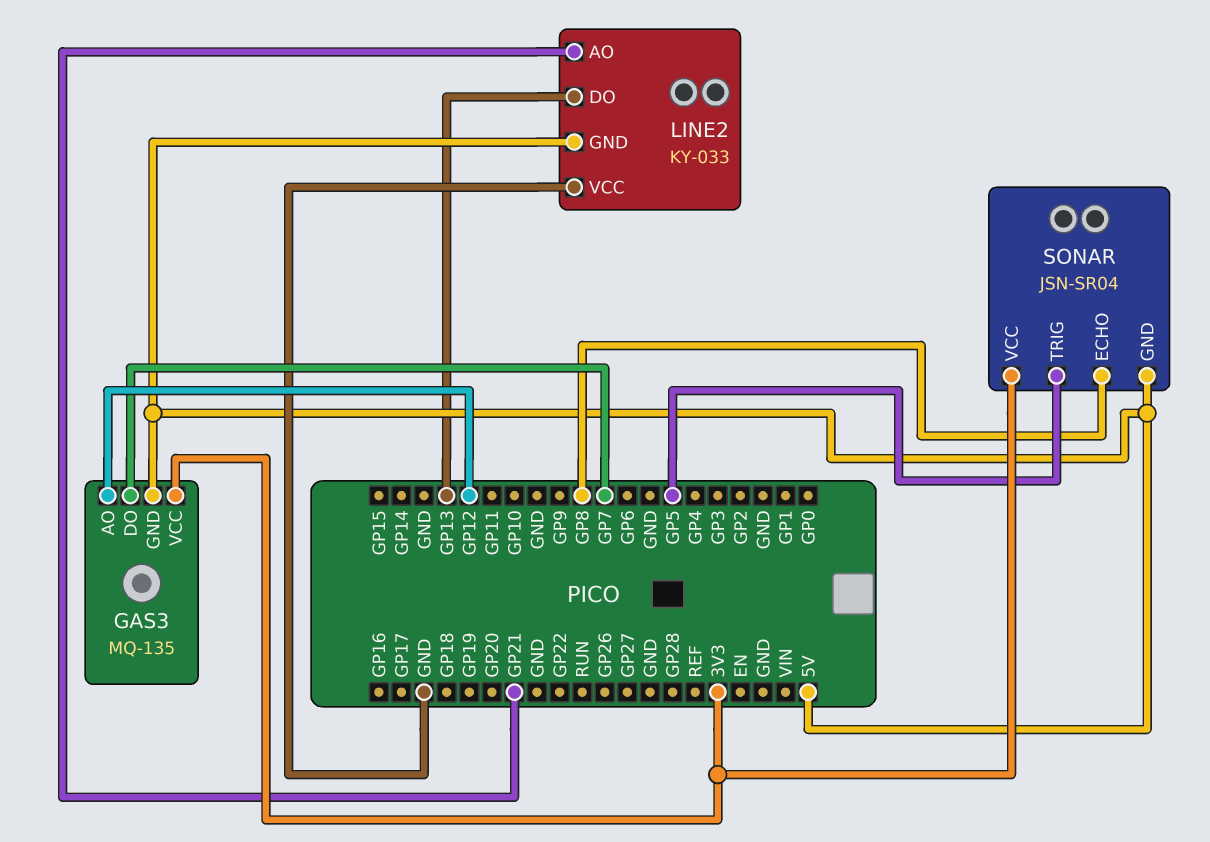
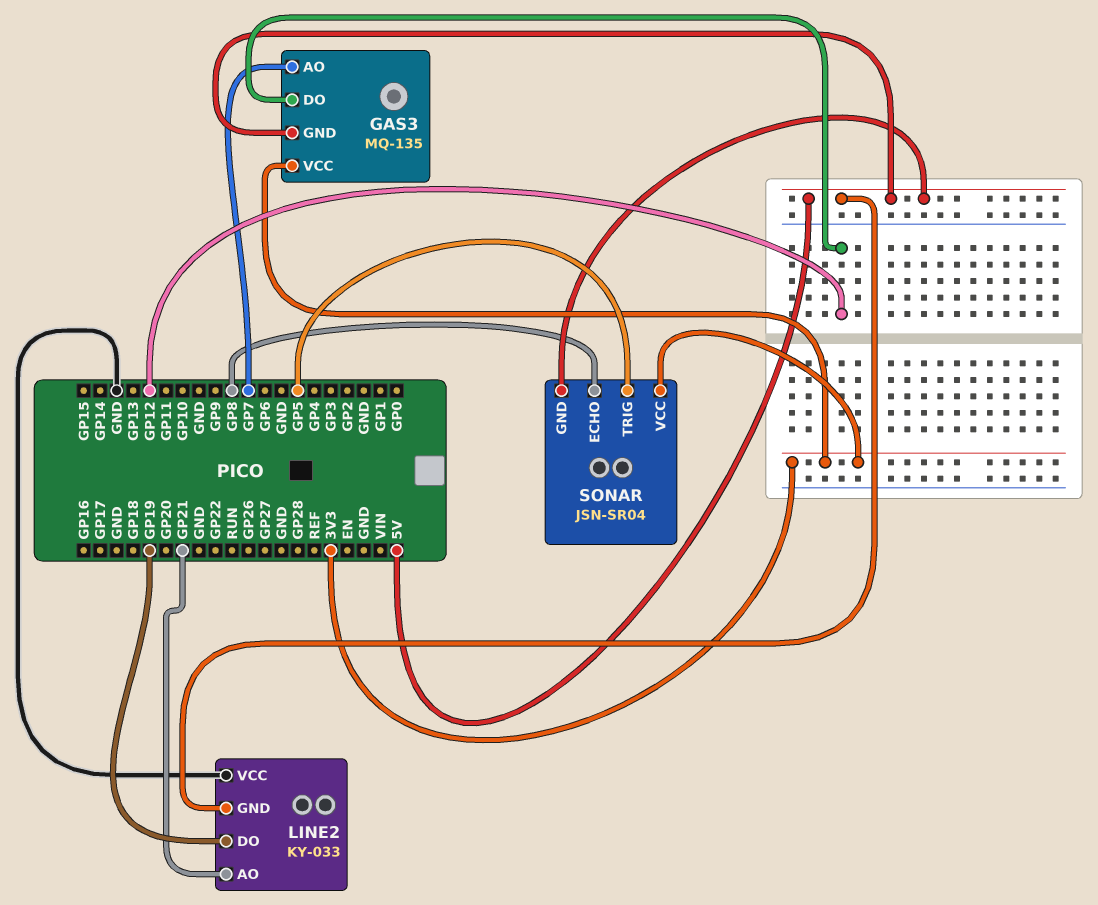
GAS3 pin AO: GP12 -> GP7
GAS3 pin DO: GP7 -> GP12
LINE2 pin DO: GP13 -> GP19

